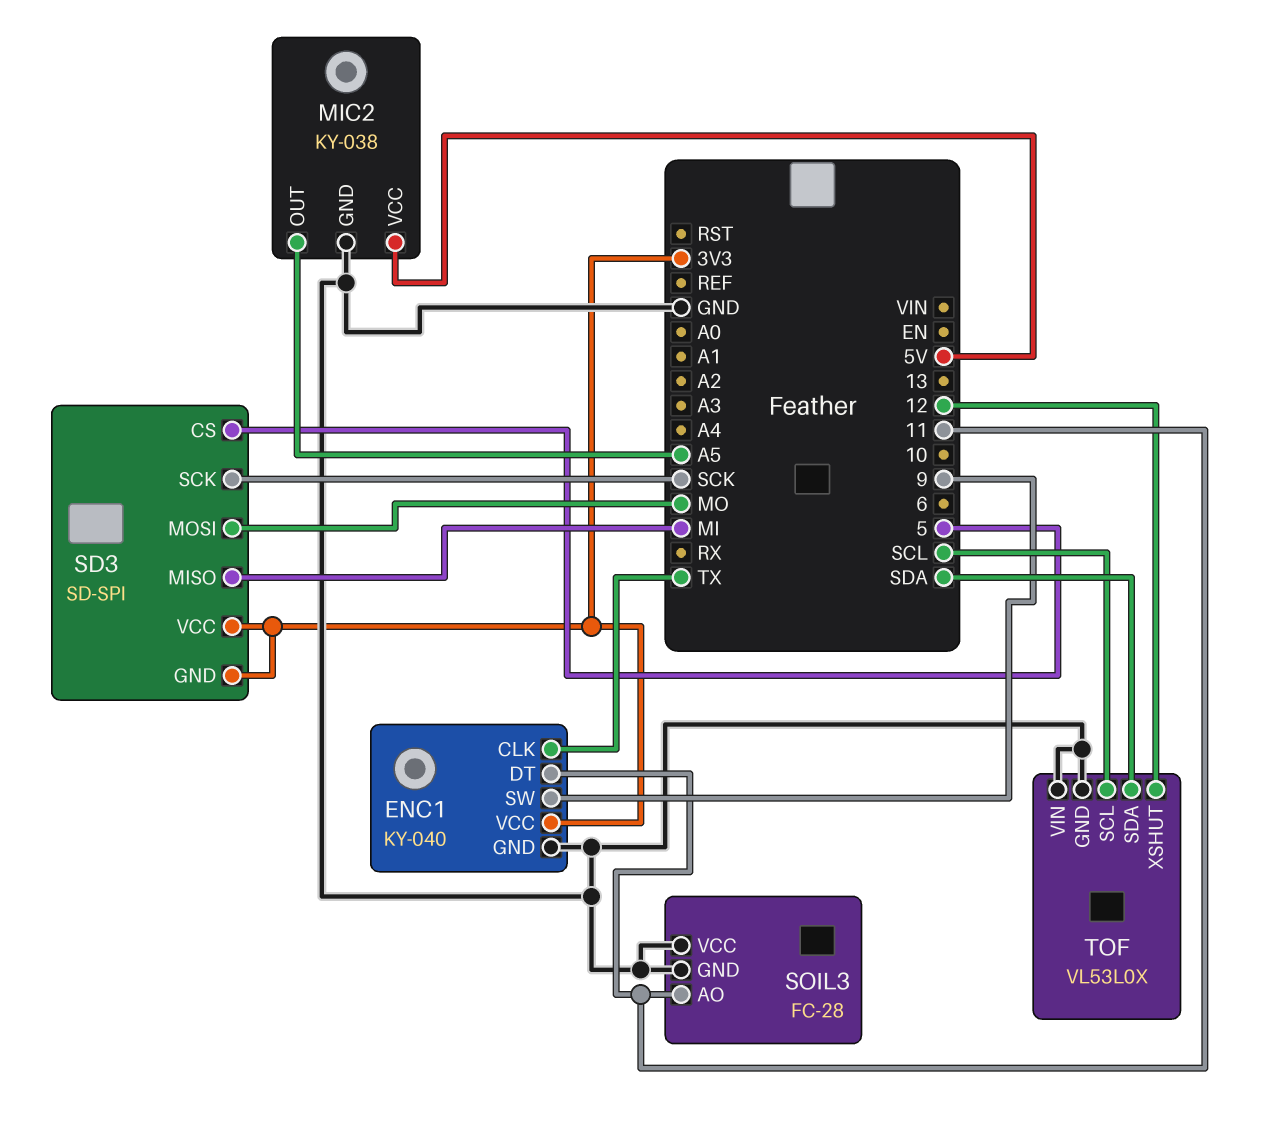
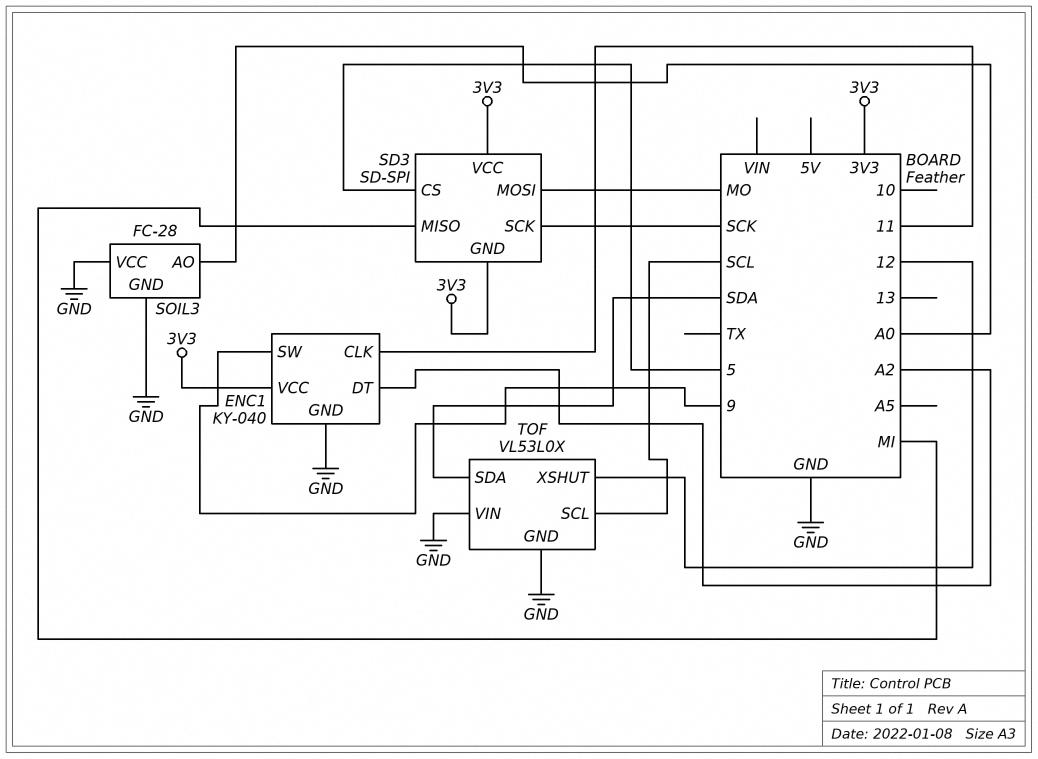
ENC1 pin CLK: TX -> 11
ENC1 pin DT: 11 -> A2
MIC2: KY-038 -> none
MIC2 pin GND: GND -> none
MIC2 pin OUT: A5 -> none
MIC2 pin VCC: 5V -> none
SOIL3 pin AO: 11 -> A0

